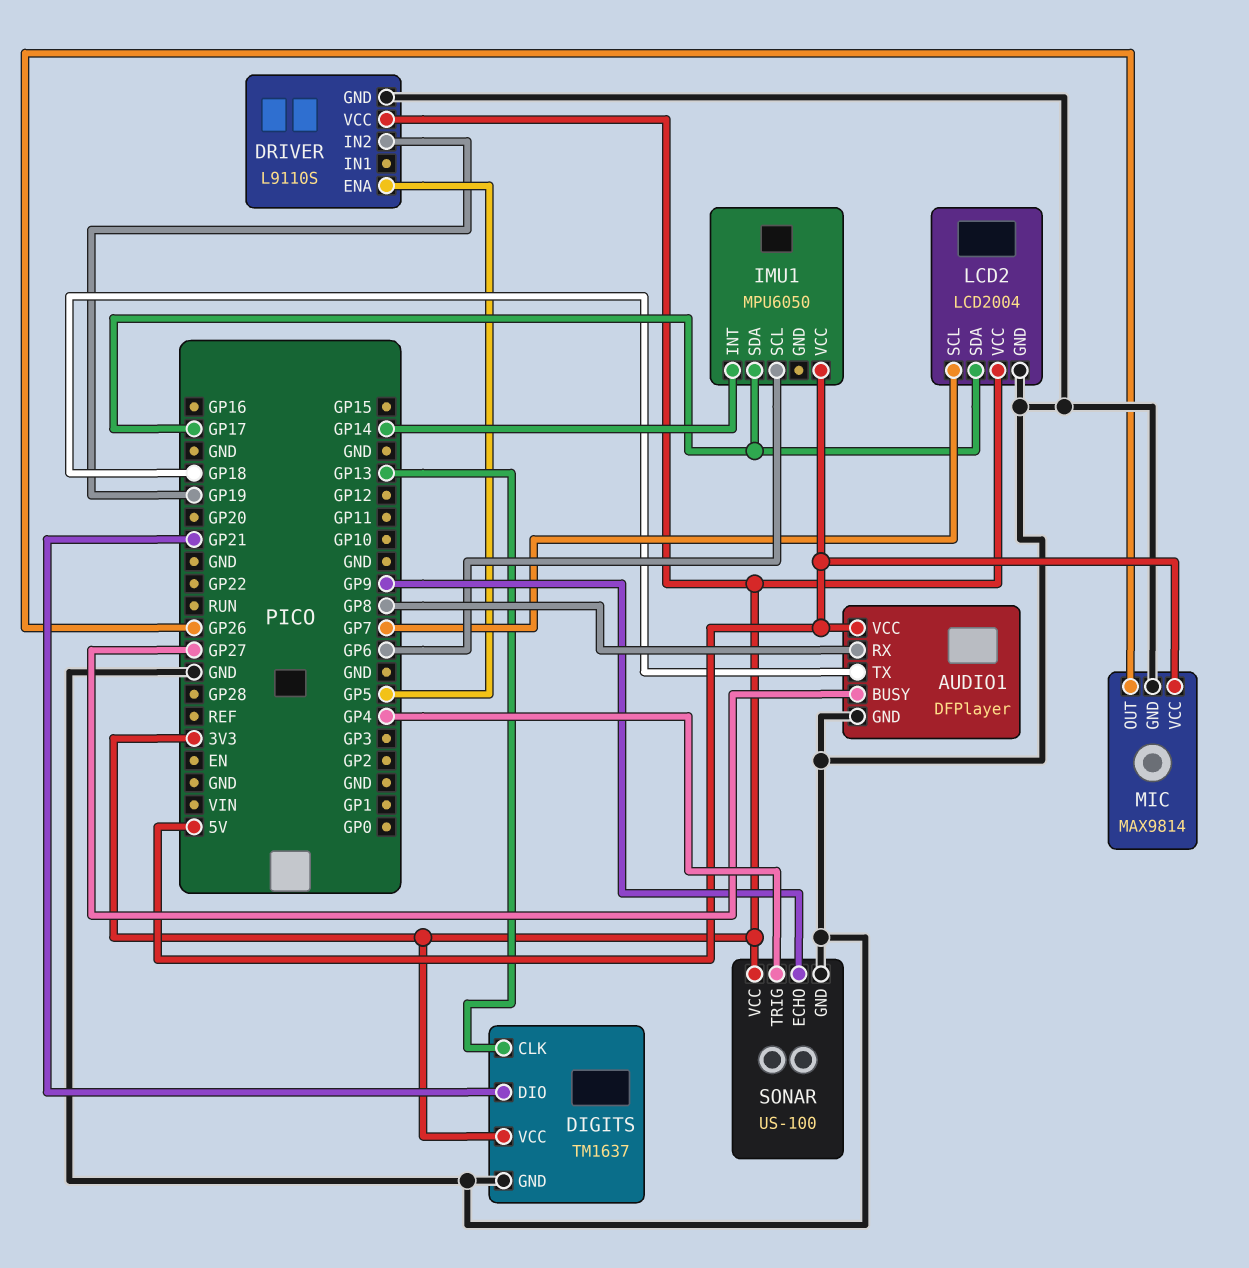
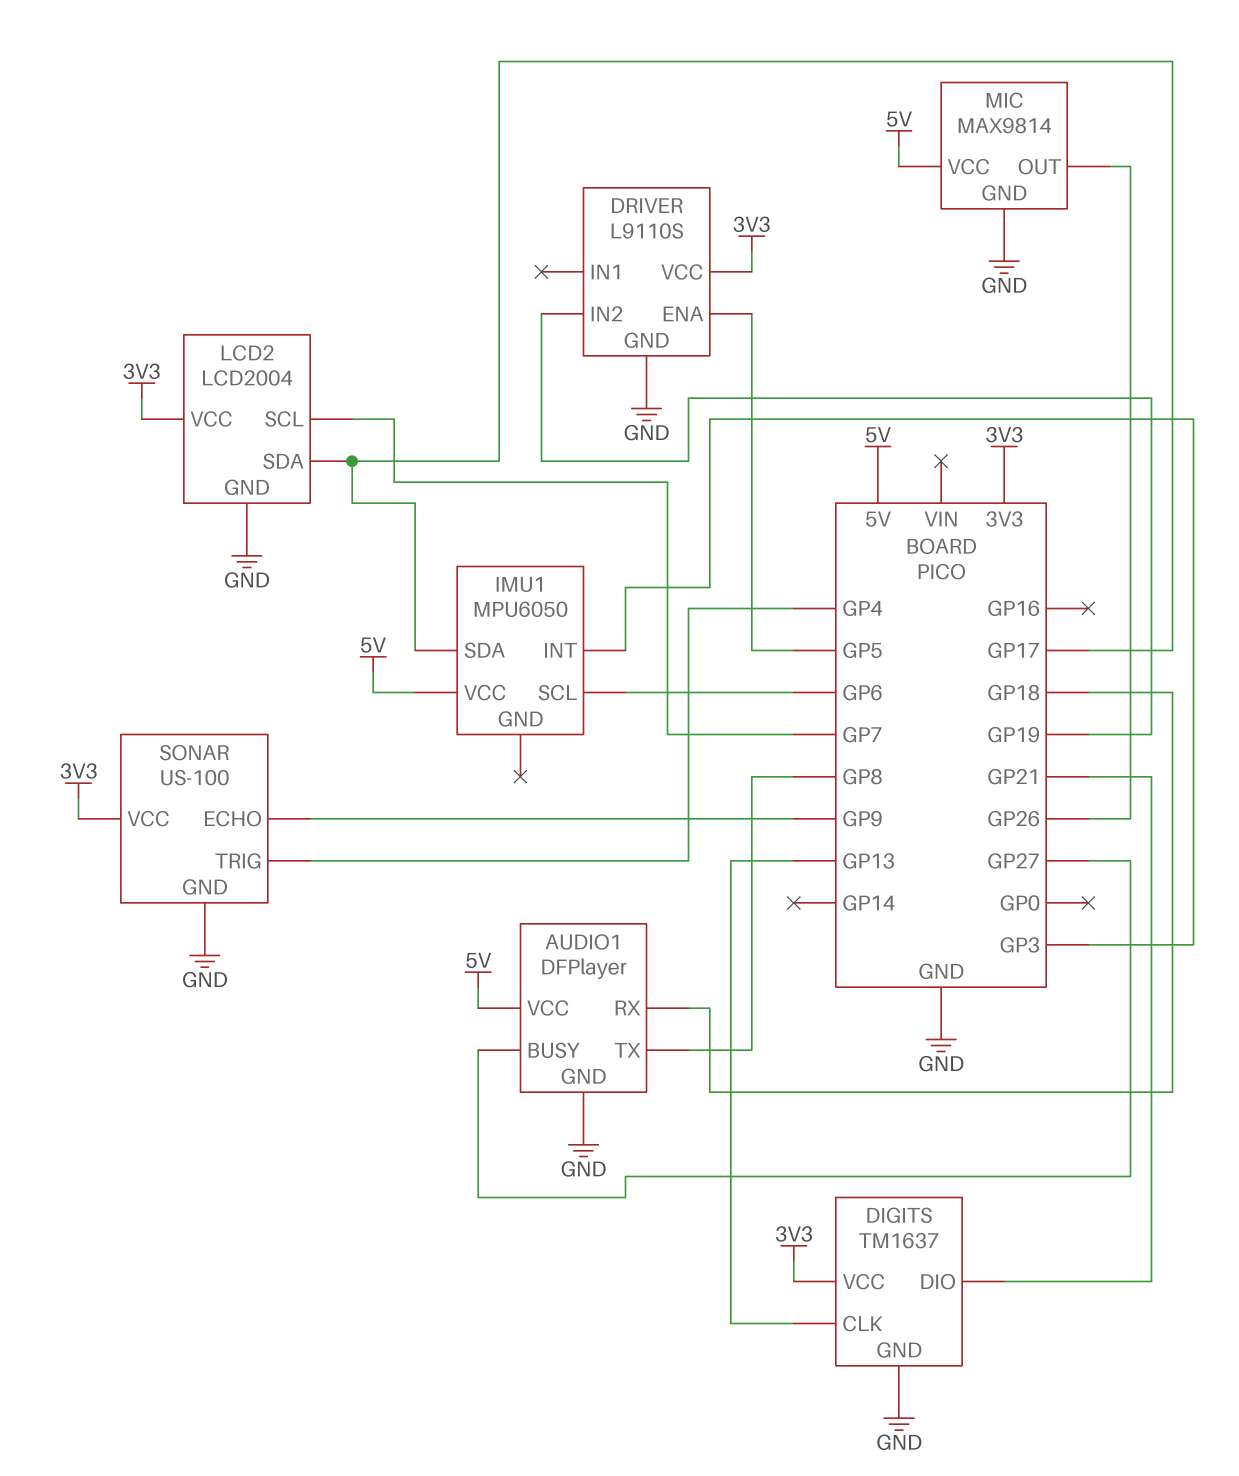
AUDIO1 pin RX: GP8 -> GP18
AUDIO1 pin TX: GP18 -> GP8
IMU1 pin INT: GP14 -> GP3

